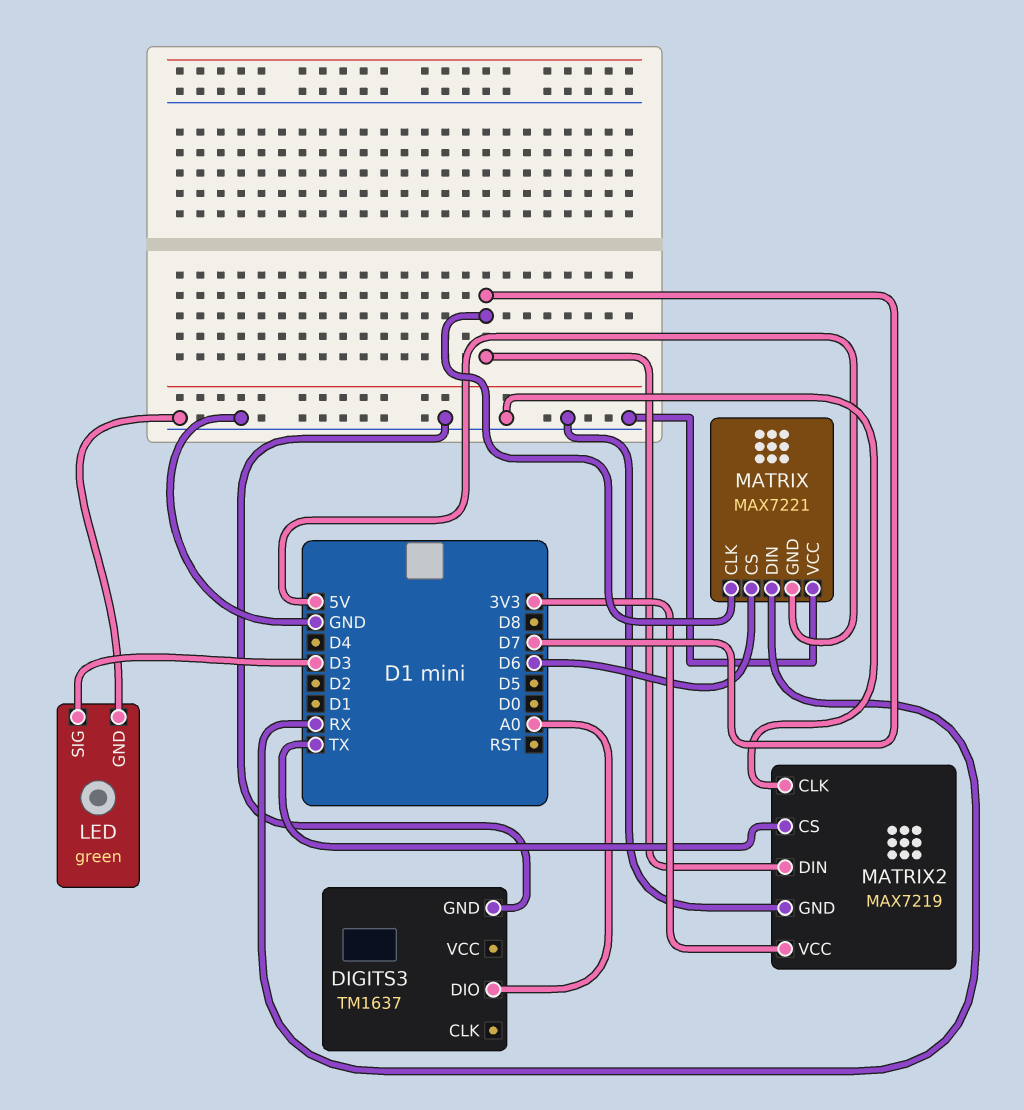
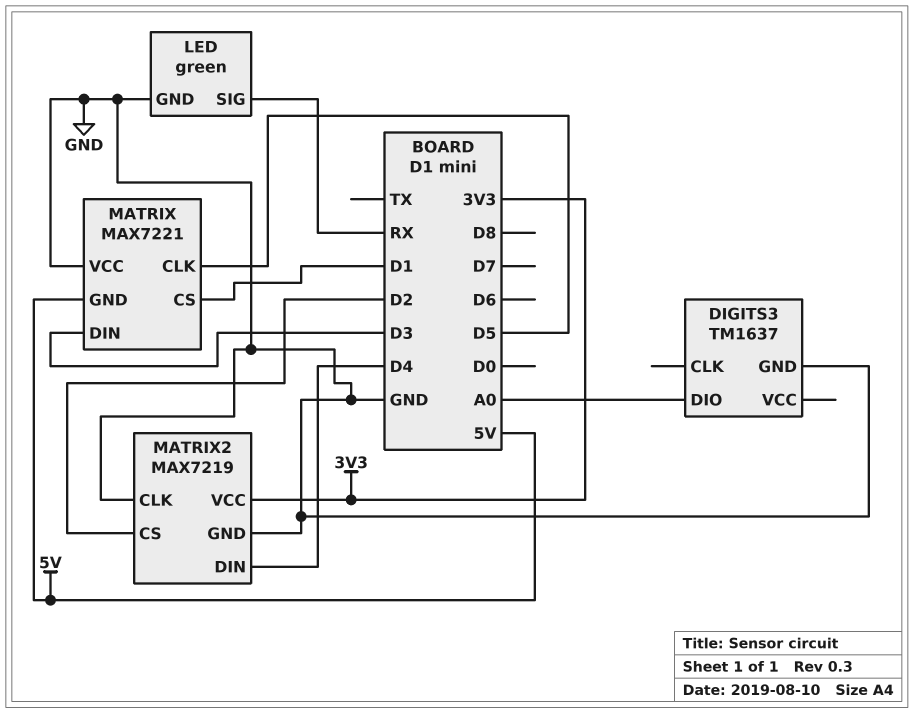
LED pin SIG: D3 -> RX
MATRIX pin CLK: D7 -> D5
MATRIX pin CS: D6 -> D1
MATRIX pin DIN: RX -> D3
MATRIX2 pin CS: TX -> D2
MATRIX2 pin DIN: D7 -> D4

